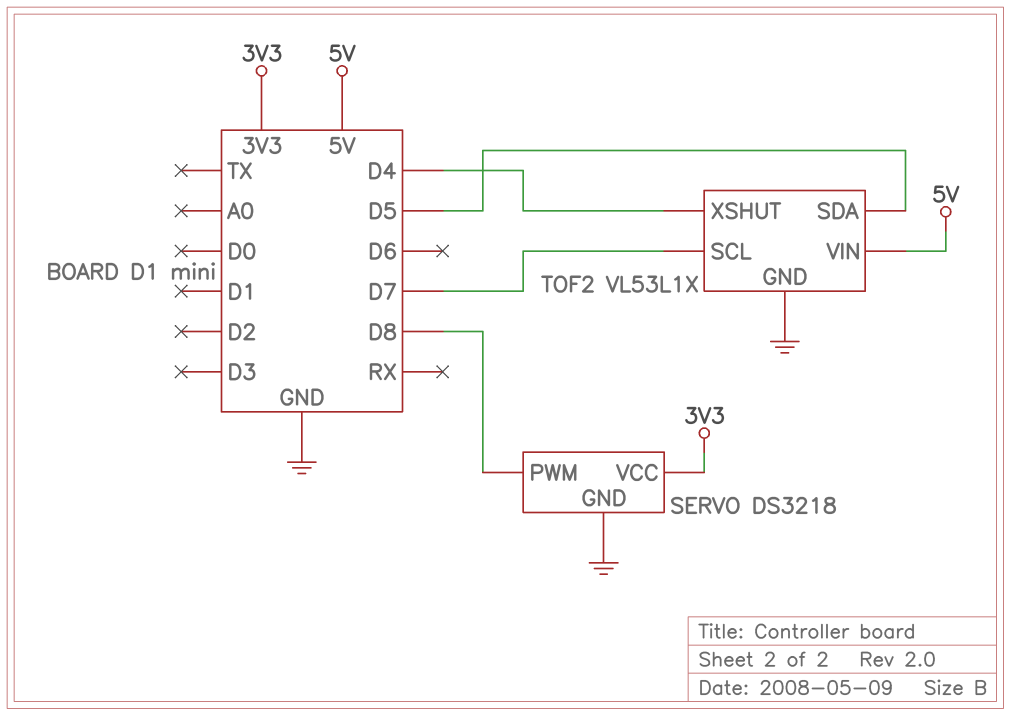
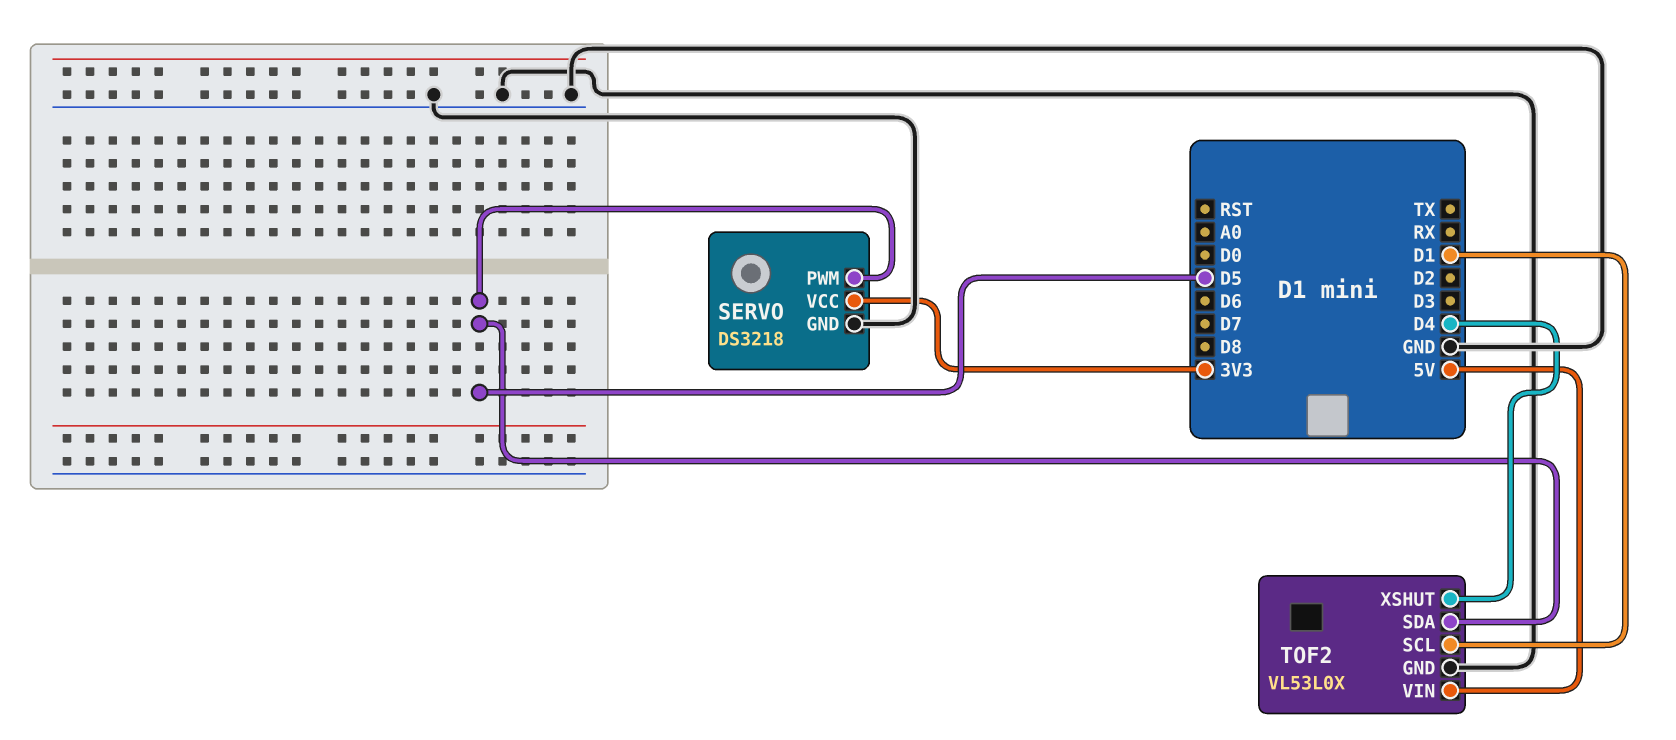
SERVO pin PWM: D8 -> D5
TOF2: VL53L1X -> VL53L0X
TOF2 pin SCL: D7 -> D1

